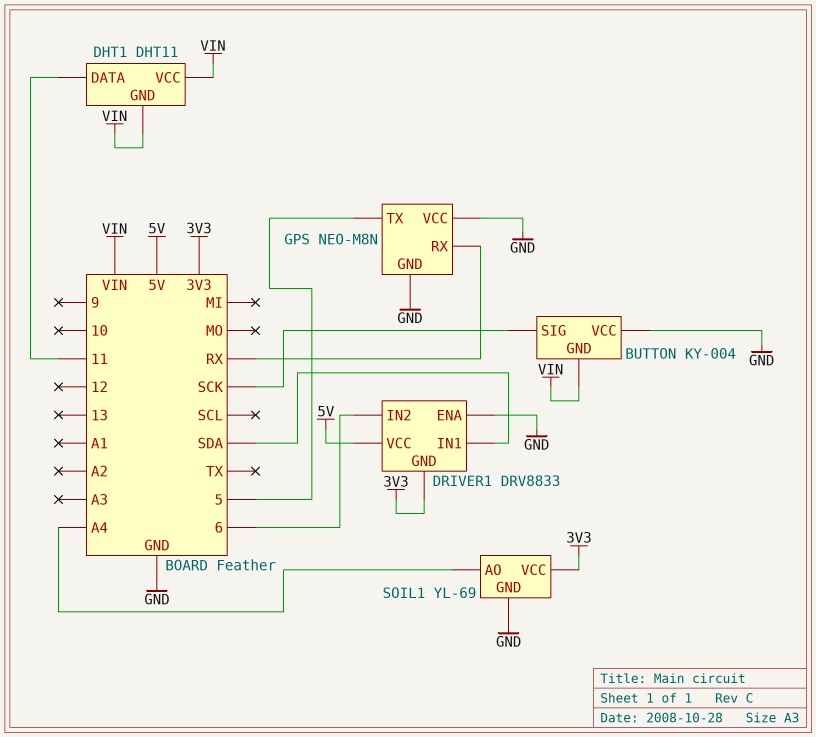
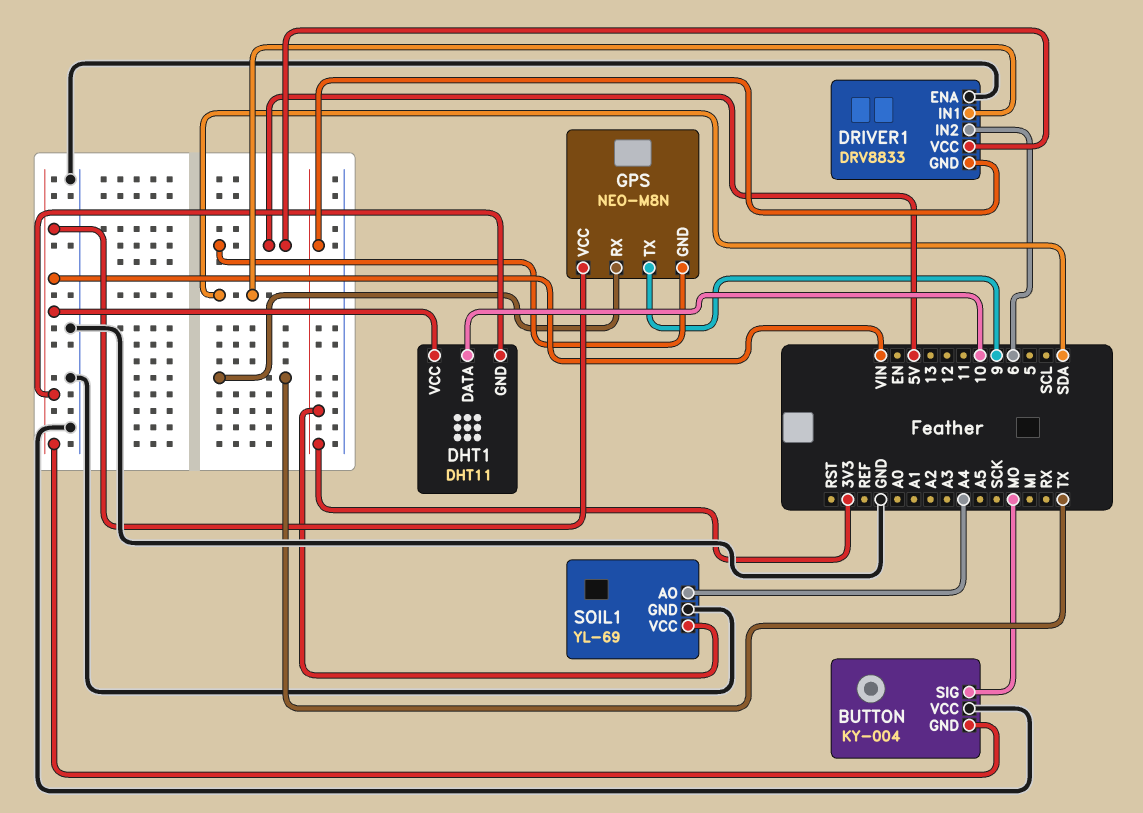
BUTTON pin SIG: SCK -> MO
DHT1 pin DATA: 11 -> 10
GPS pin GND: GND -> 5V
GPS pin RX: RX -> TX
GPS pin TX: 5 -> 9
GPS pin VCC: GND -> VIN

